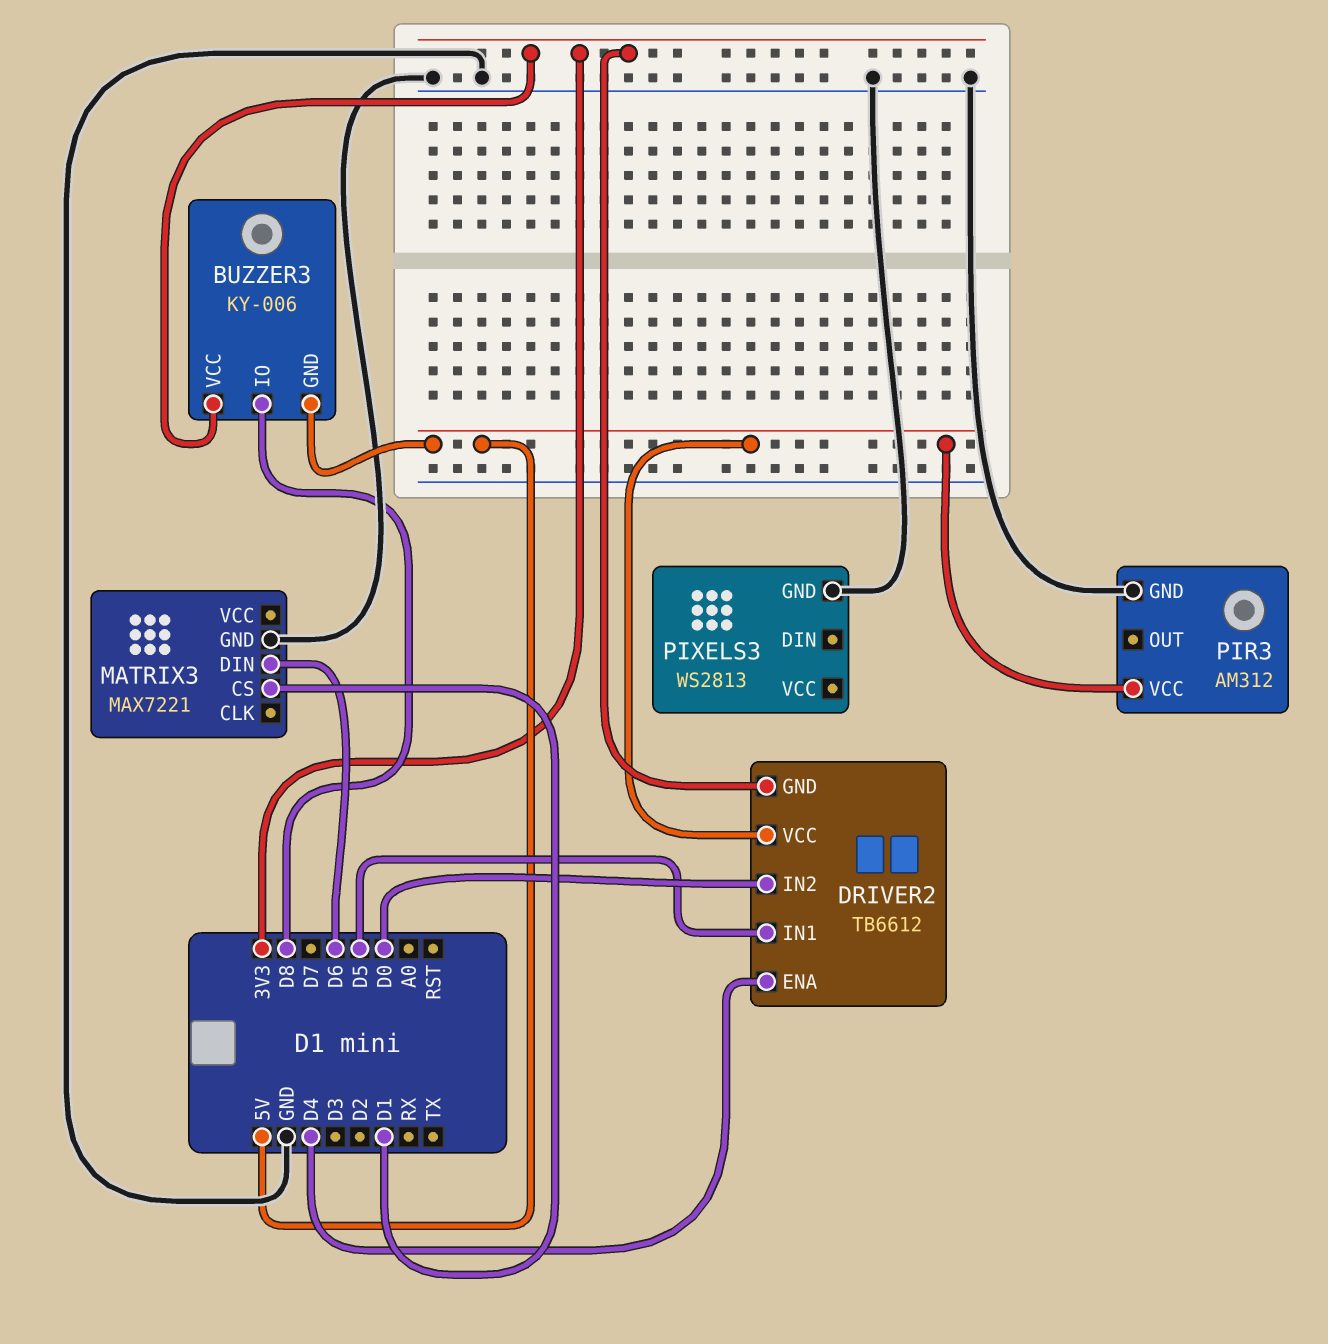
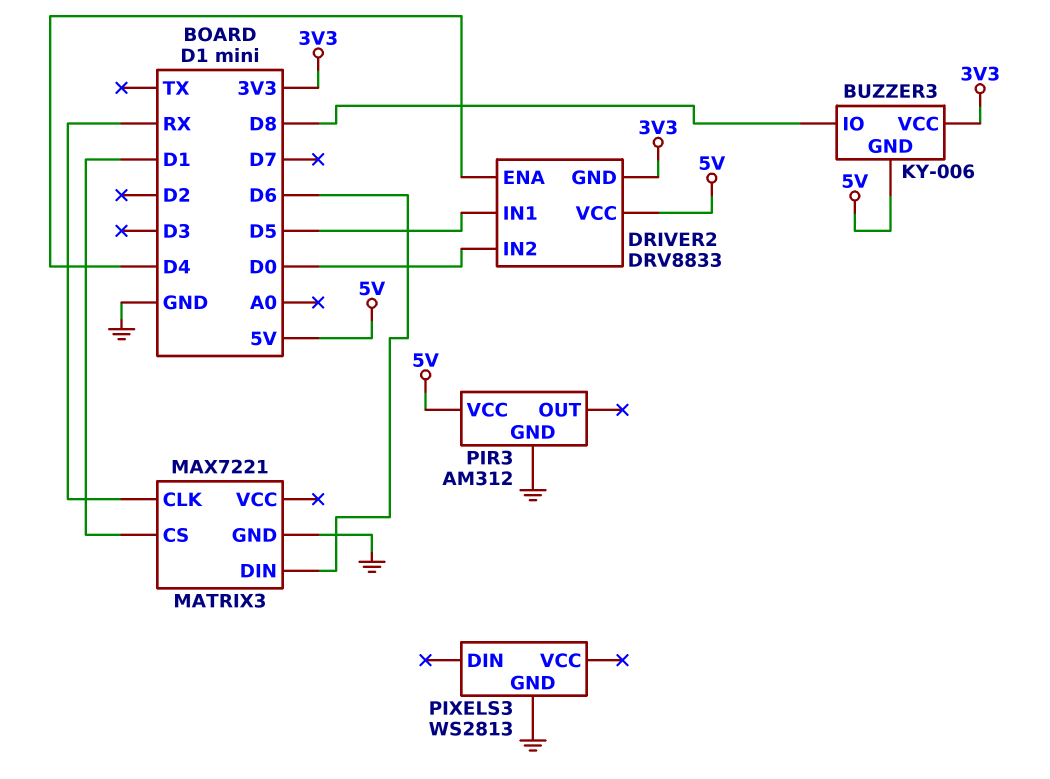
DRIVER2: TB6612 -> DRV8833
MATRIX3 pin CLK: none -> RX

